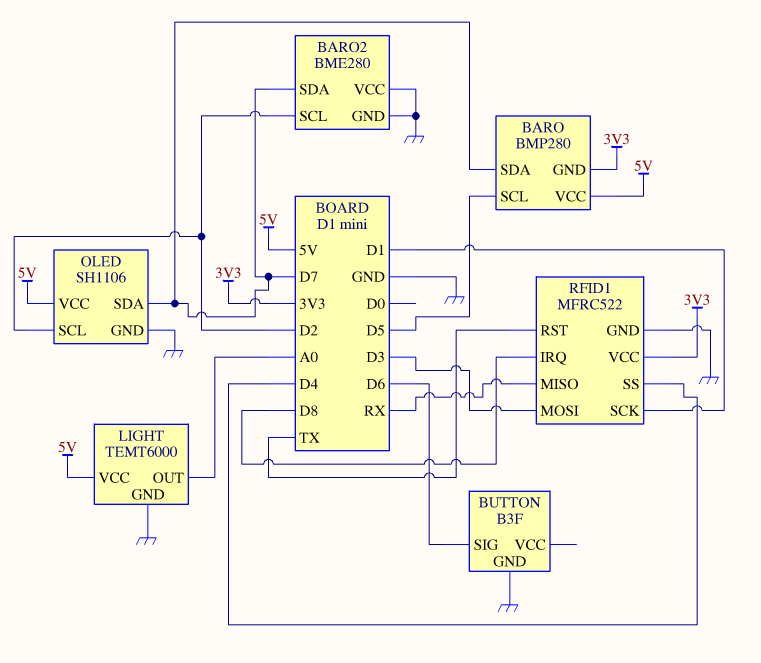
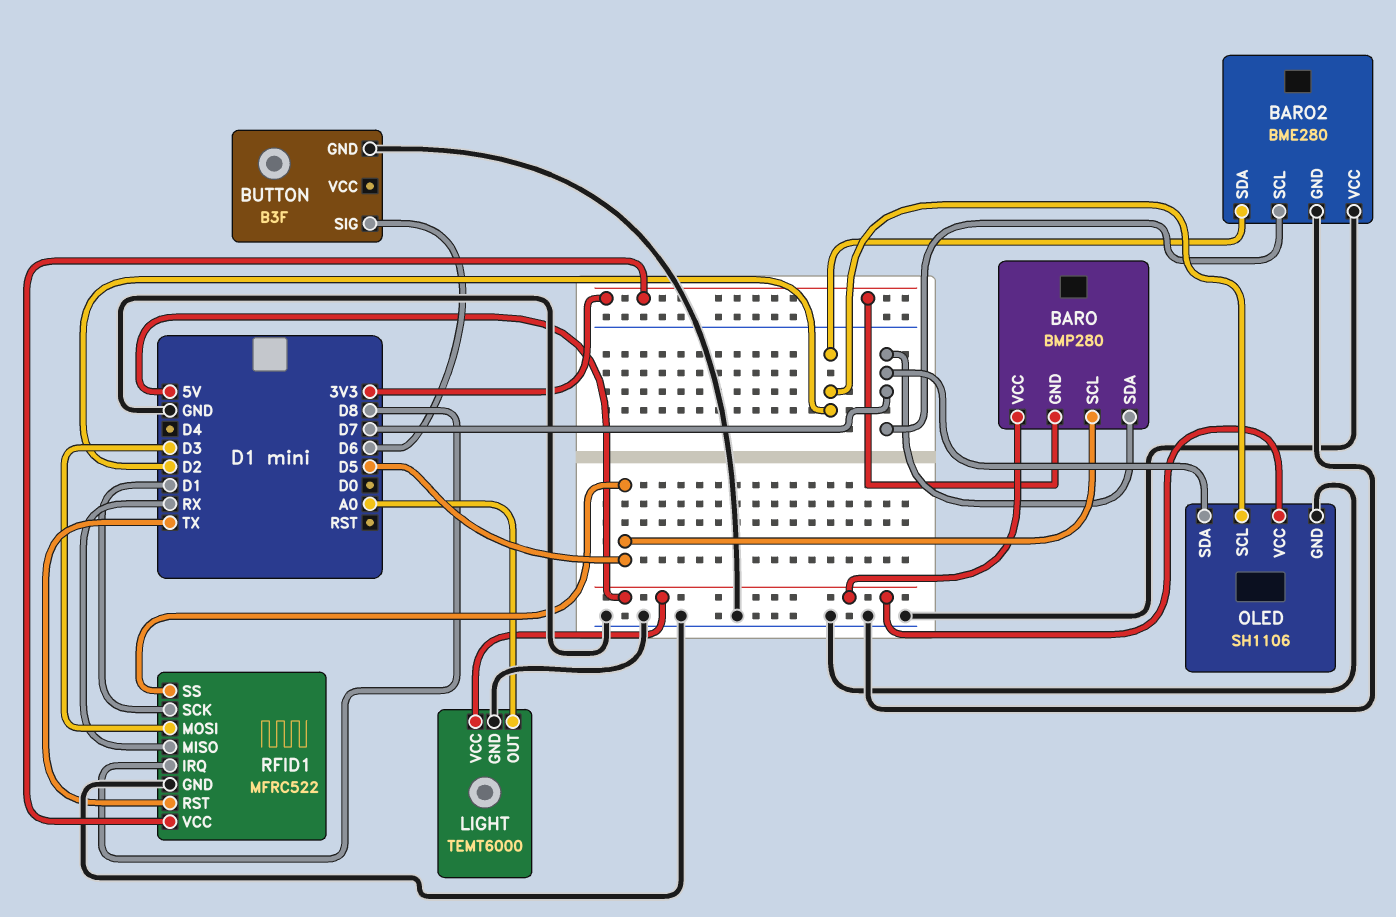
BARO2 pin SCL: D2 -> D7
BARO2 pin SDA: D7 -> D2
RFID1 pin SS: D4 -> D5

